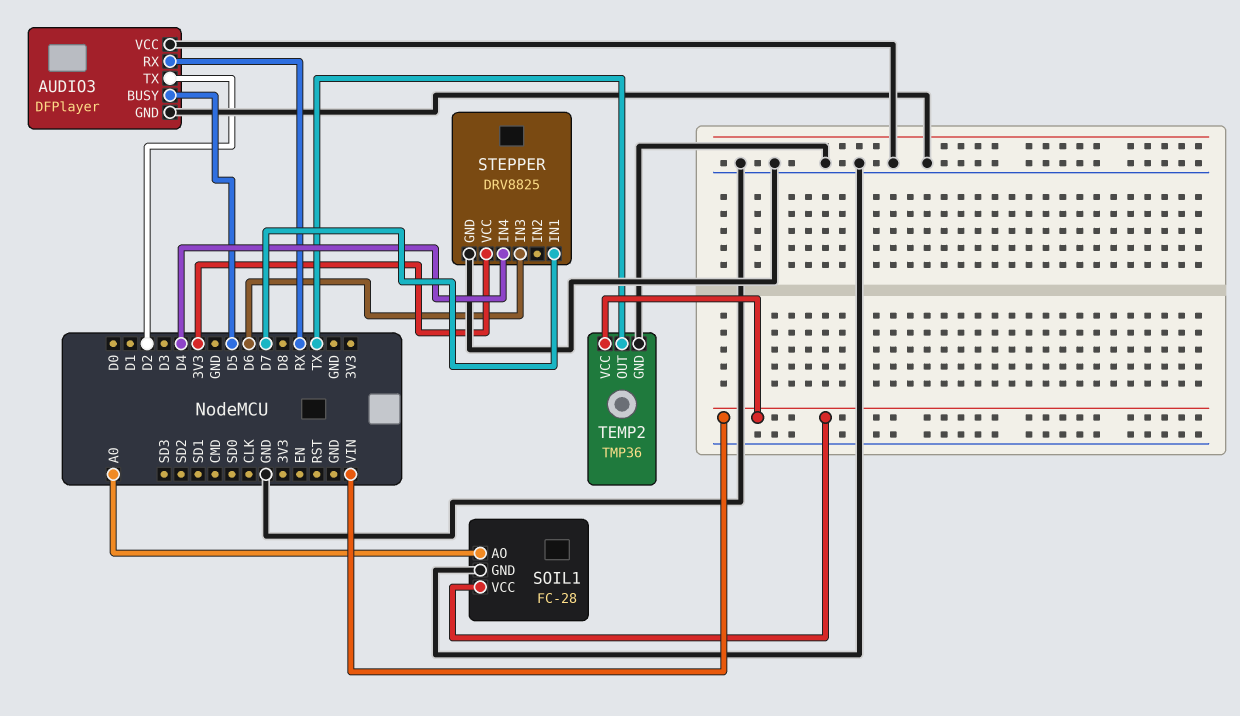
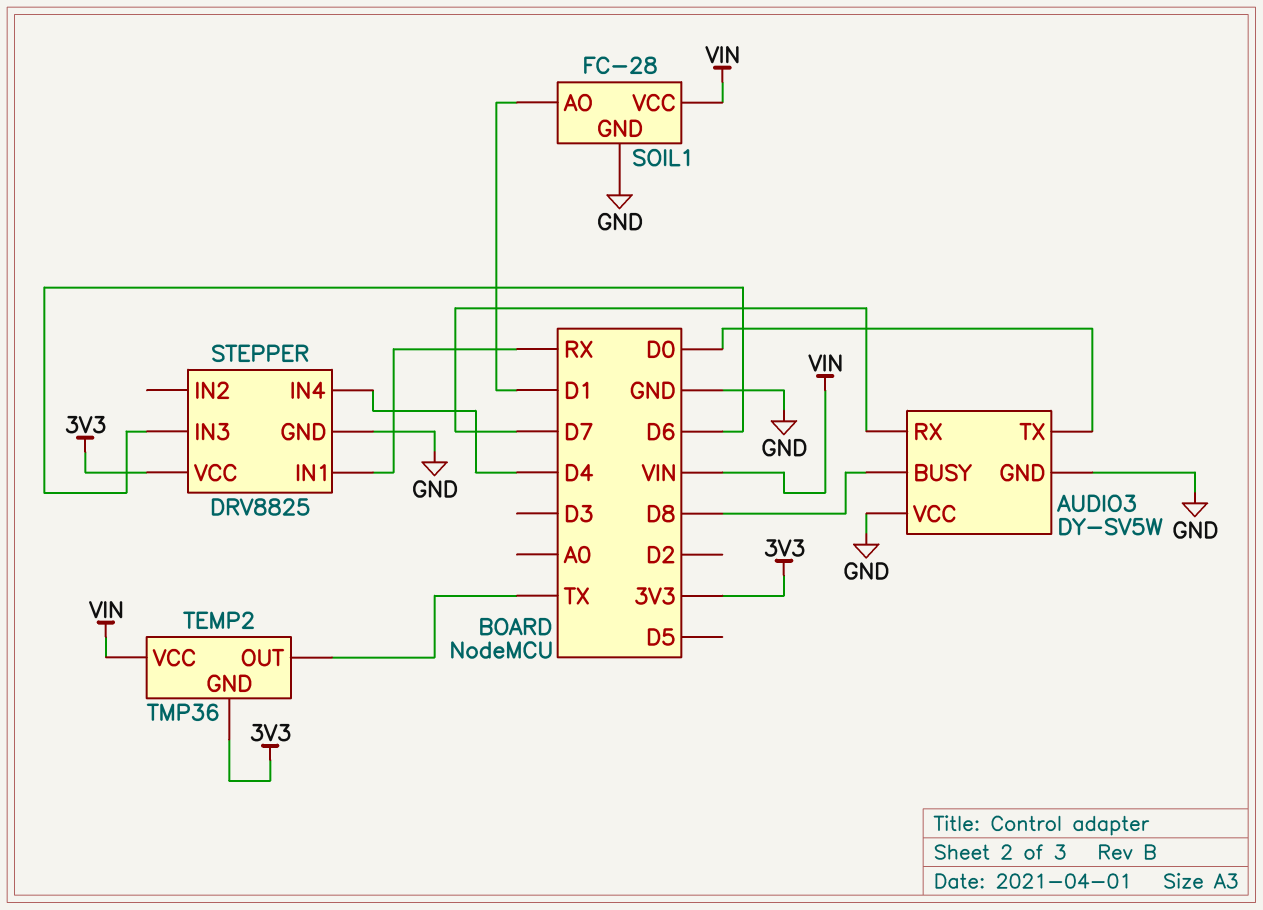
AUDIO3: DFPlayer -> DY-SV5W
AUDIO3 pin BUSY: D5 -> D8
AUDIO3 pin RX: RX -> D7
AUDIO3 pin TX: D2 -> D0
SOIL1 pin AO: A0 -> D1
STEPPER pin IN1: D7 -> RX
TEMP2 pin GND: GND -> 3V3

